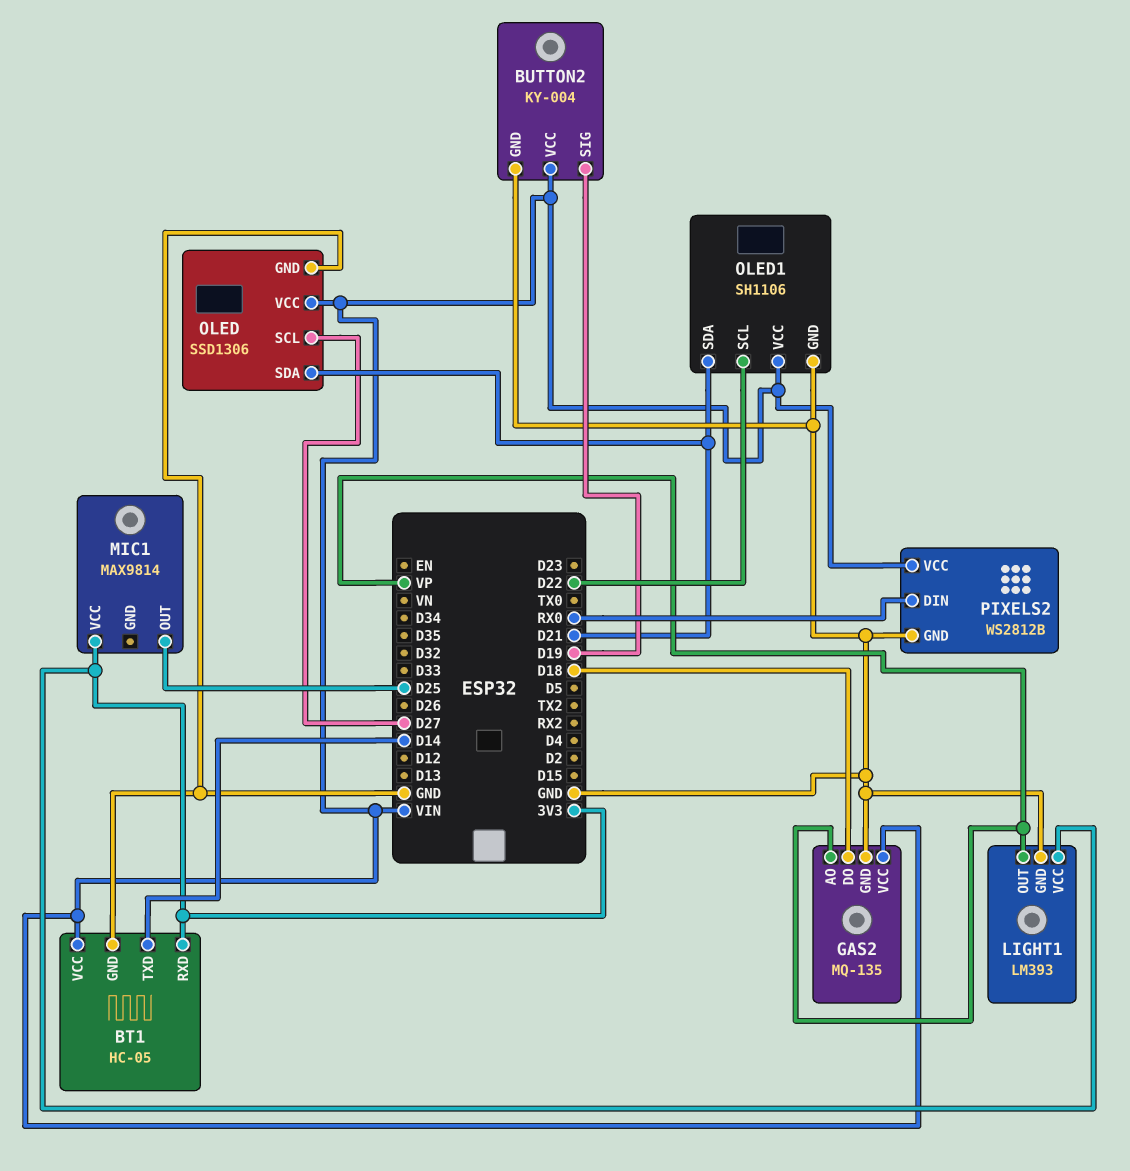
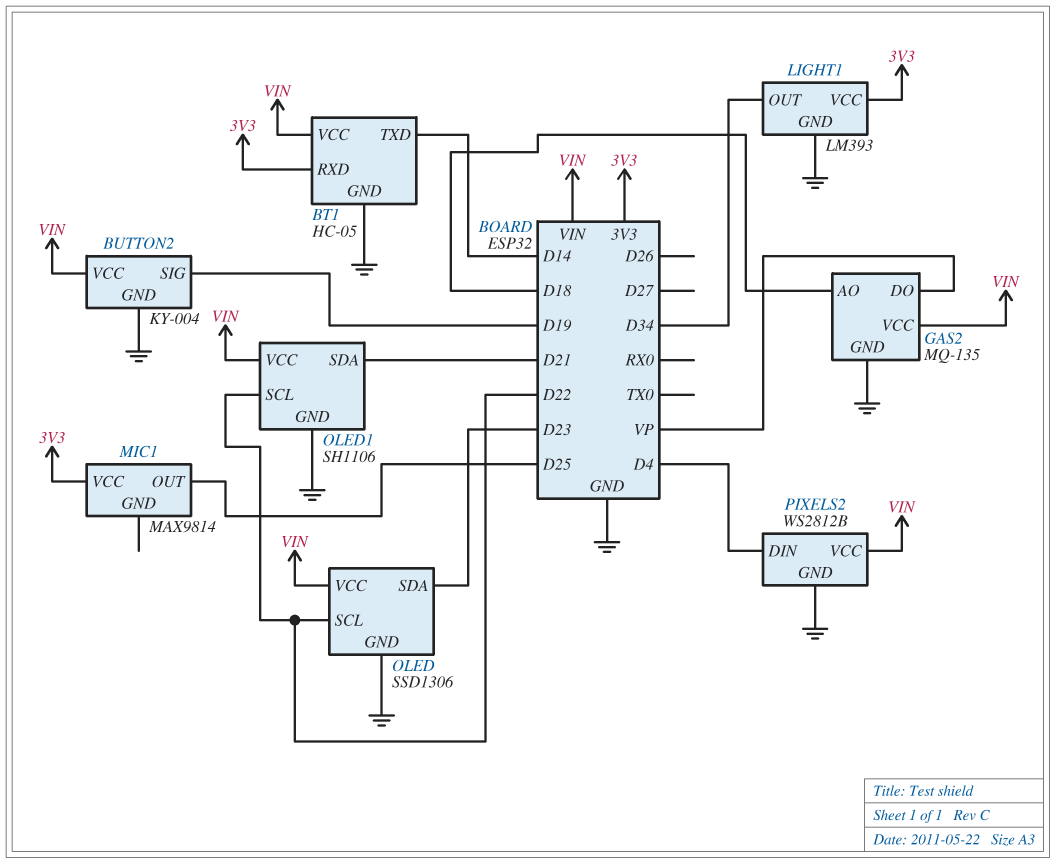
GAS2 pin AO: VP -> D18
GAS2 pin DO: D18 -> VP
LIGHT1 pin OUT: VP -> D34
OLED pin SCL: D27 -> D22
OLED pin SDA: D21 -> D23
PIXELS2 pin DIN: RX0 -> D4

